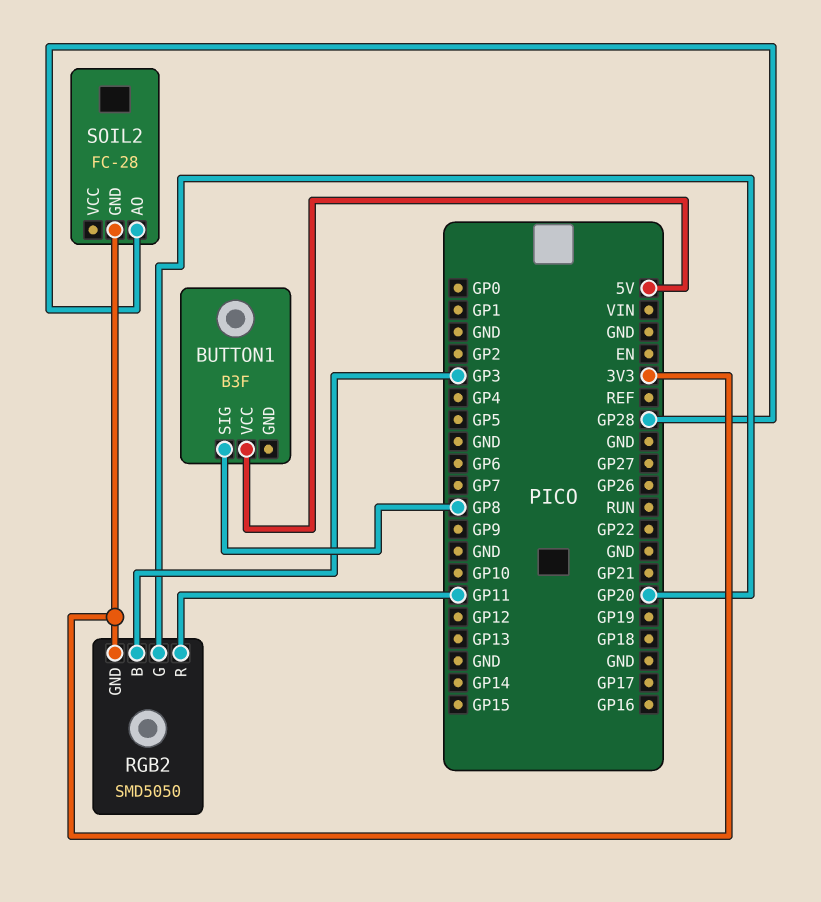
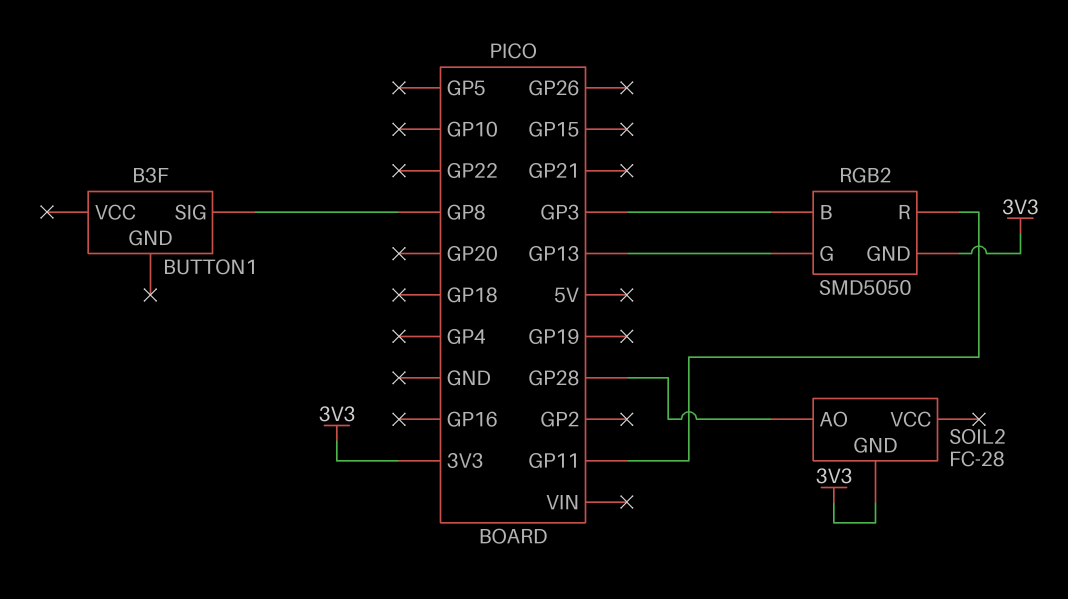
BUTTON1 pin VCC: 5V -> none
RGB2 pin G: GP20 -> GP13

